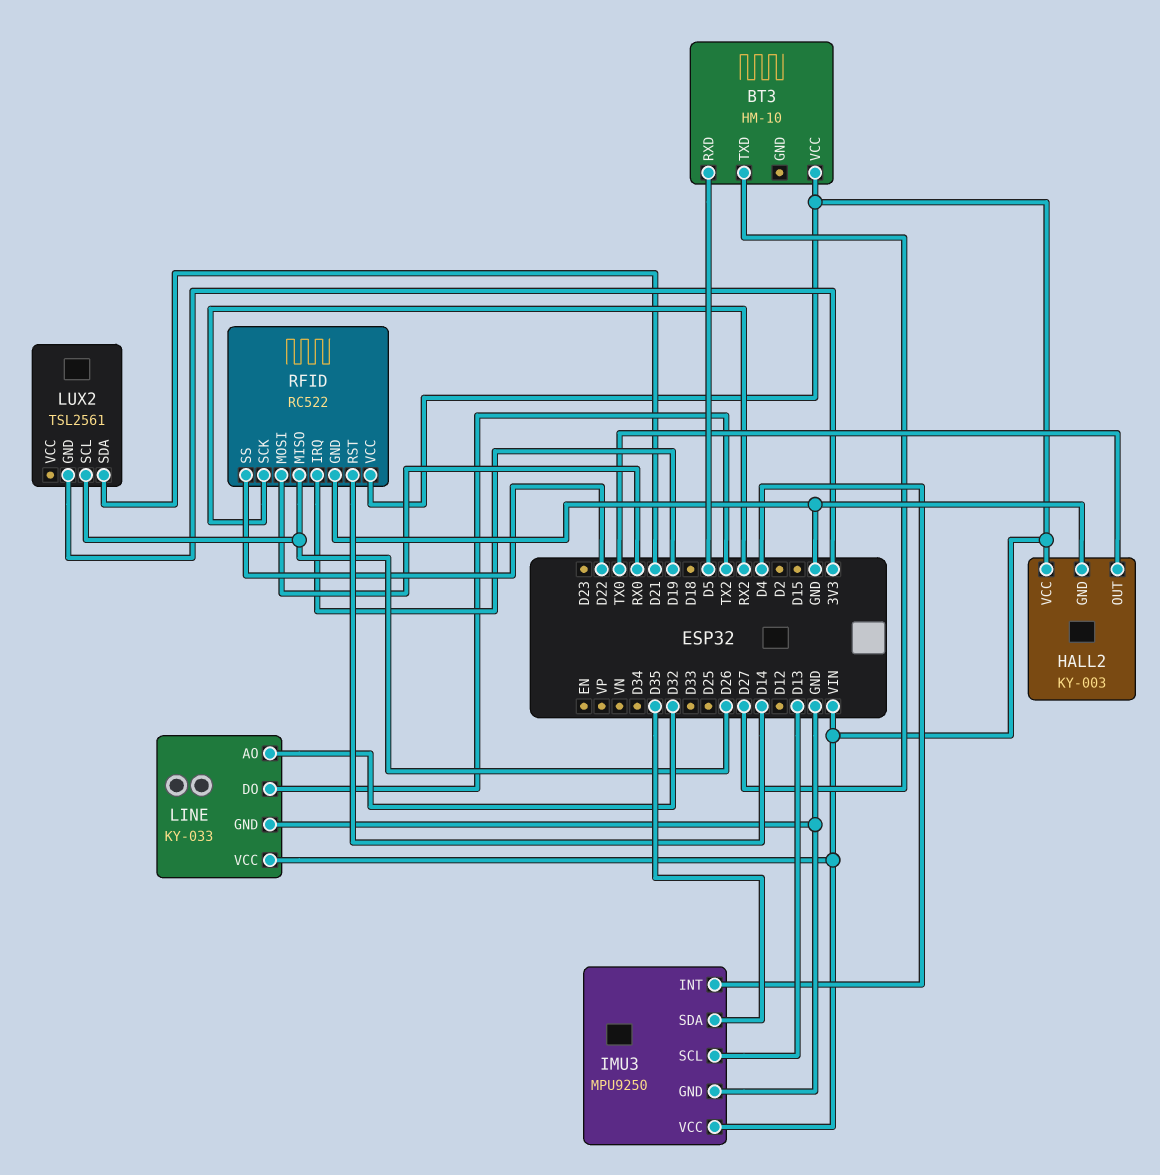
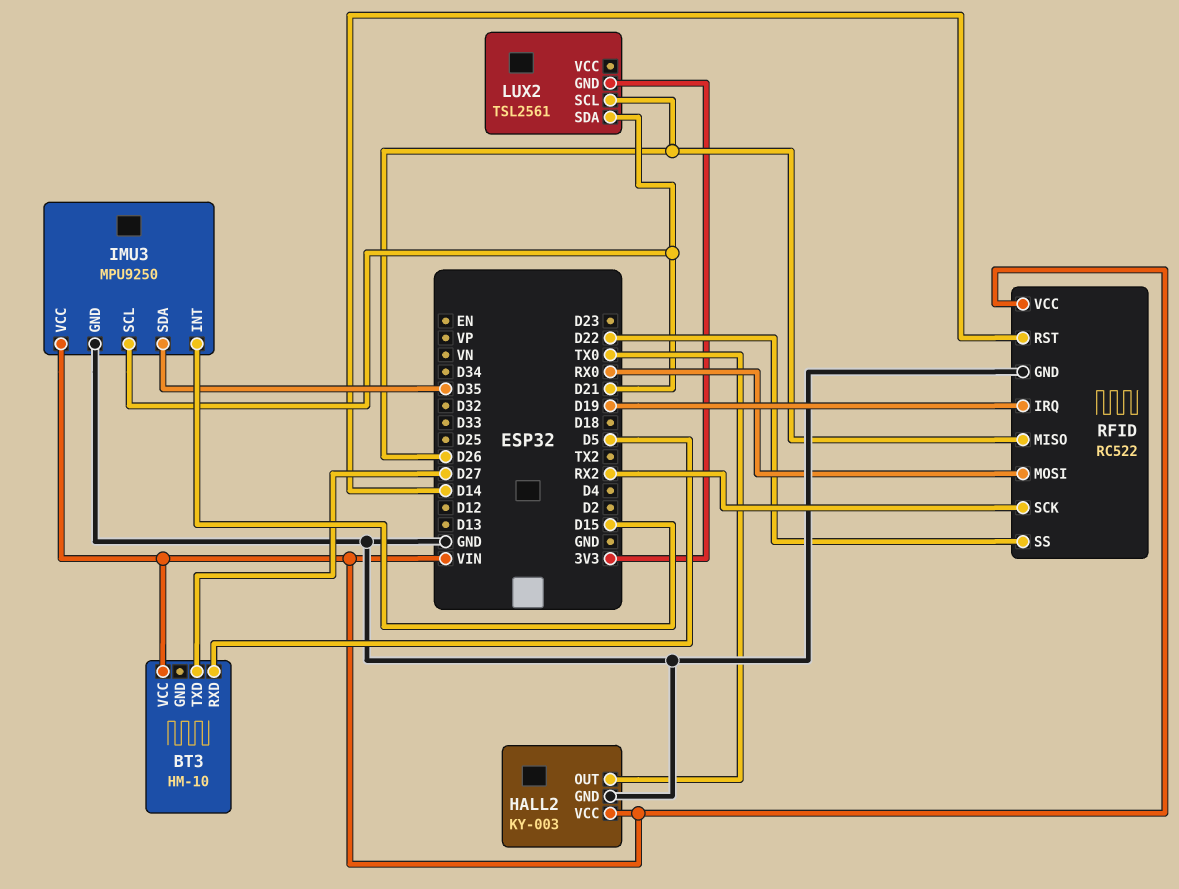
IMU3 pin INT: D4 -> D15
IMU3 pin SCL: D13 -> D21
LINE: KY-033 -> none
LINE pin AO: D32 -> none
LINE pin DO: TX2 -> none
LINE pin GND: GND -> none
LINE pin VCC: VIN -> none

